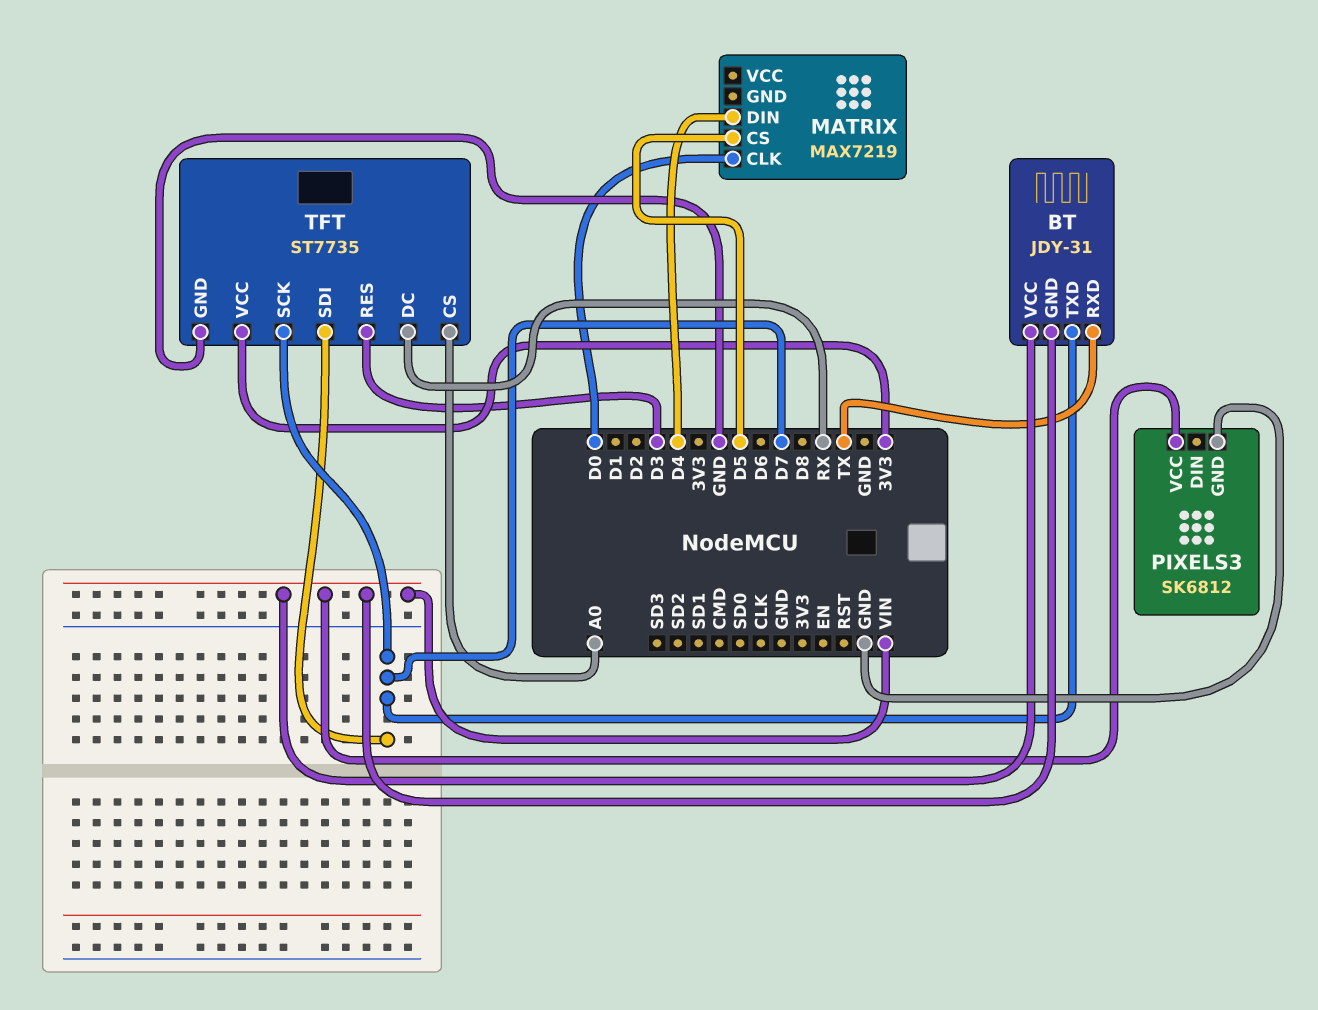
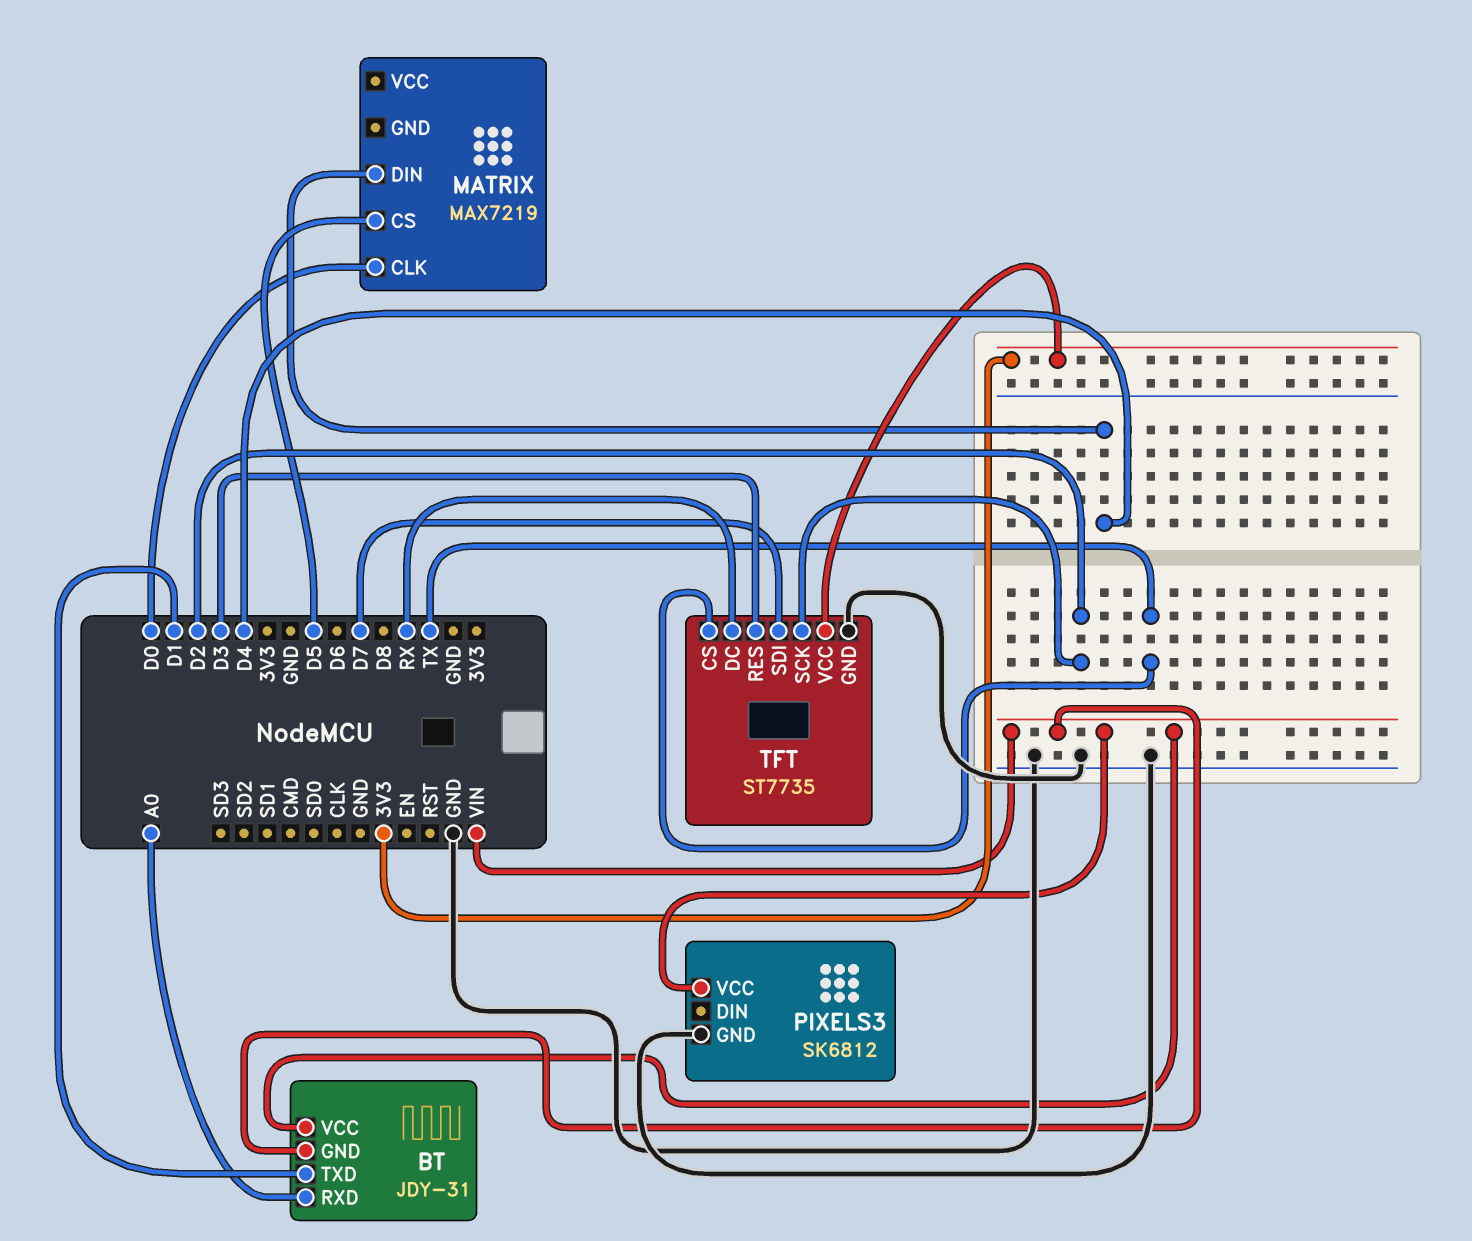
BT pin RXD: TX -> A0
BT pin TXD: D7 -> D1
TFT pin CS: A0 -> TX
TFT pin SCK: D7 -> D2

